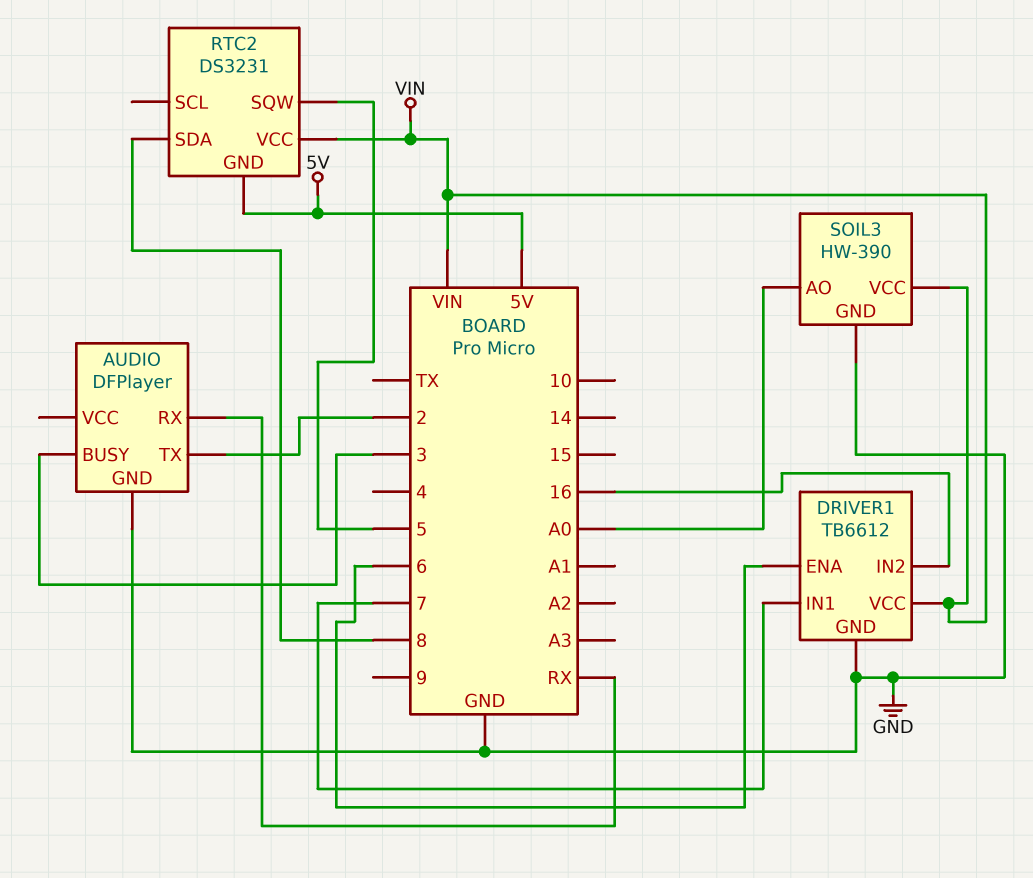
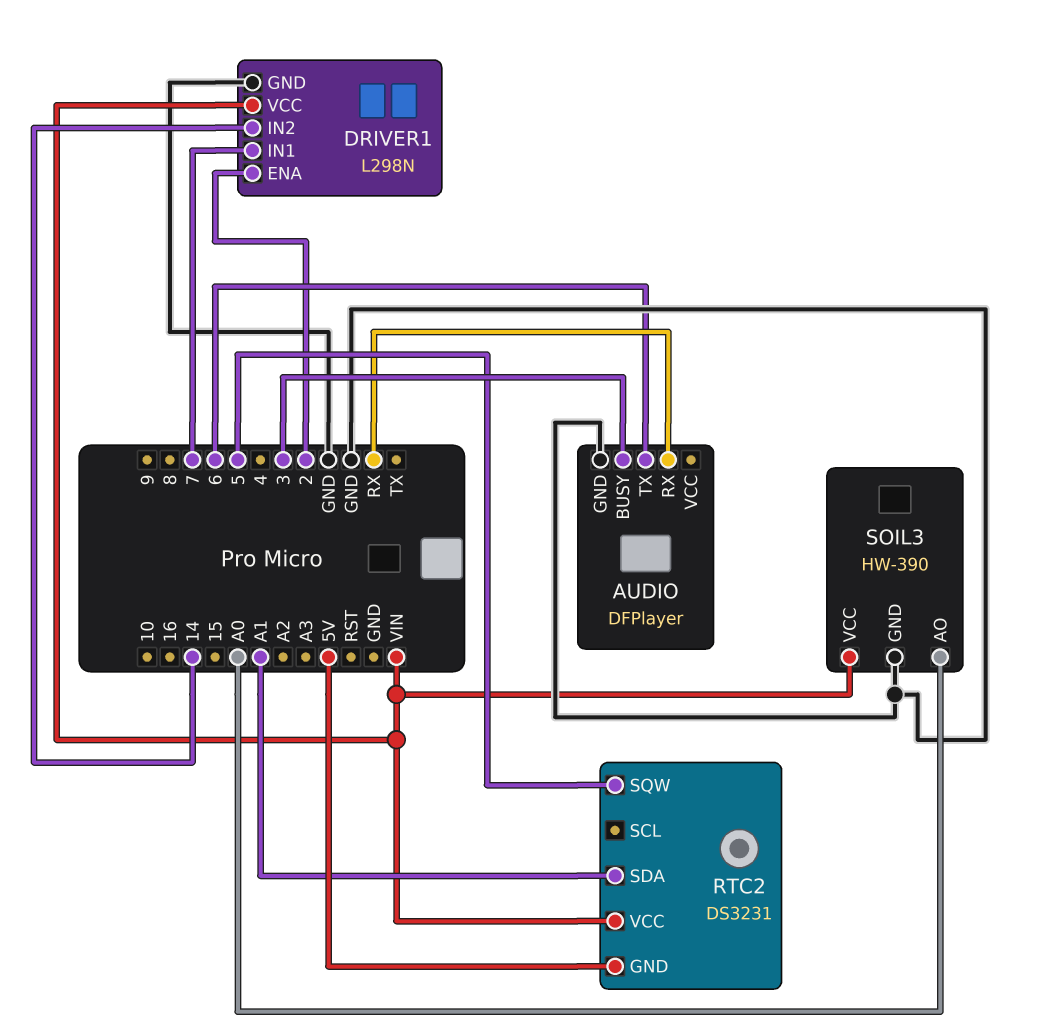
AUDIO pin TX: 2 -> 6
DRIVER1: TB6612 -> L298N
DRIVER1 pin ENA: 6 -> 2
DRIVER1 pin IN2: 16 -> 14
RTC2 pin SDA: 8 -> A1

